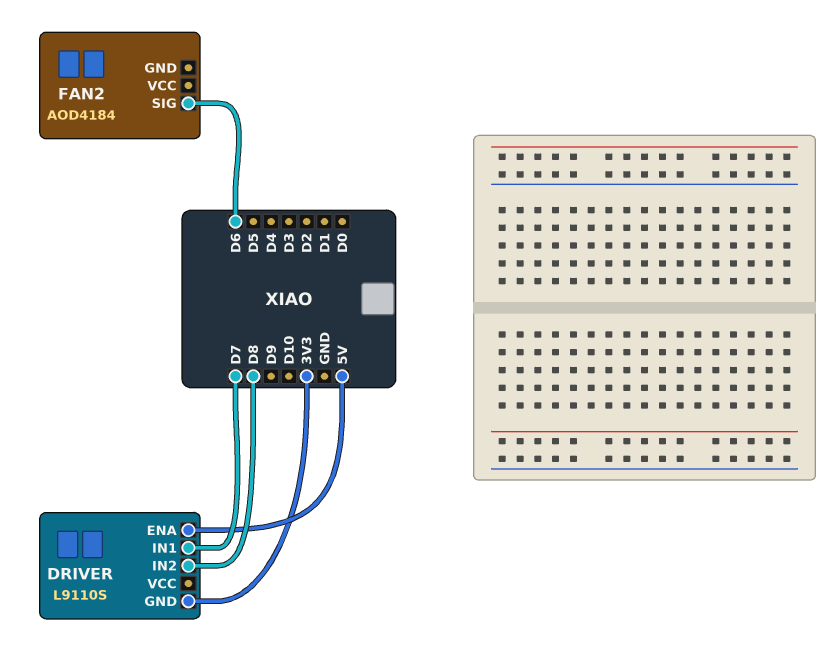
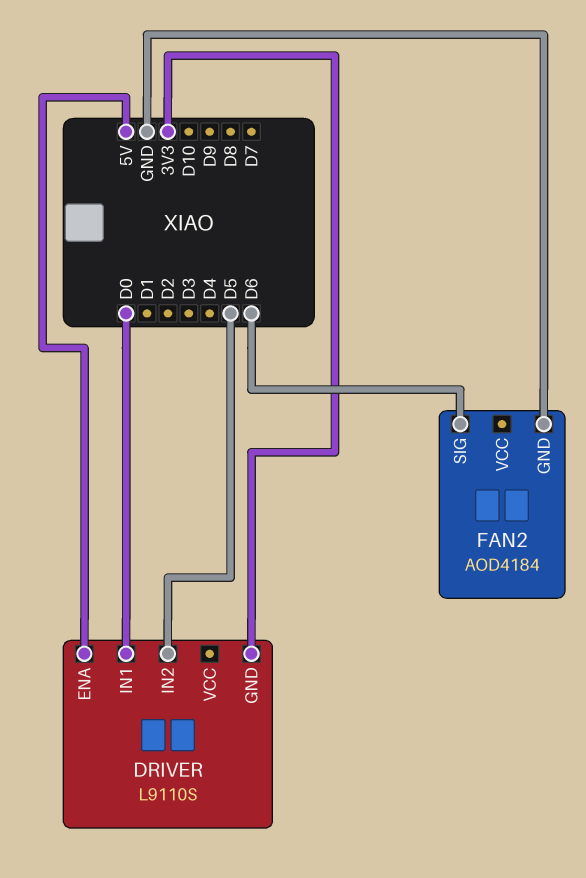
DRIVER pin IN1: D7 -> D0
DRIVER pin IN2: D8 -> D5
FAN2 pin GND: none -> GND

